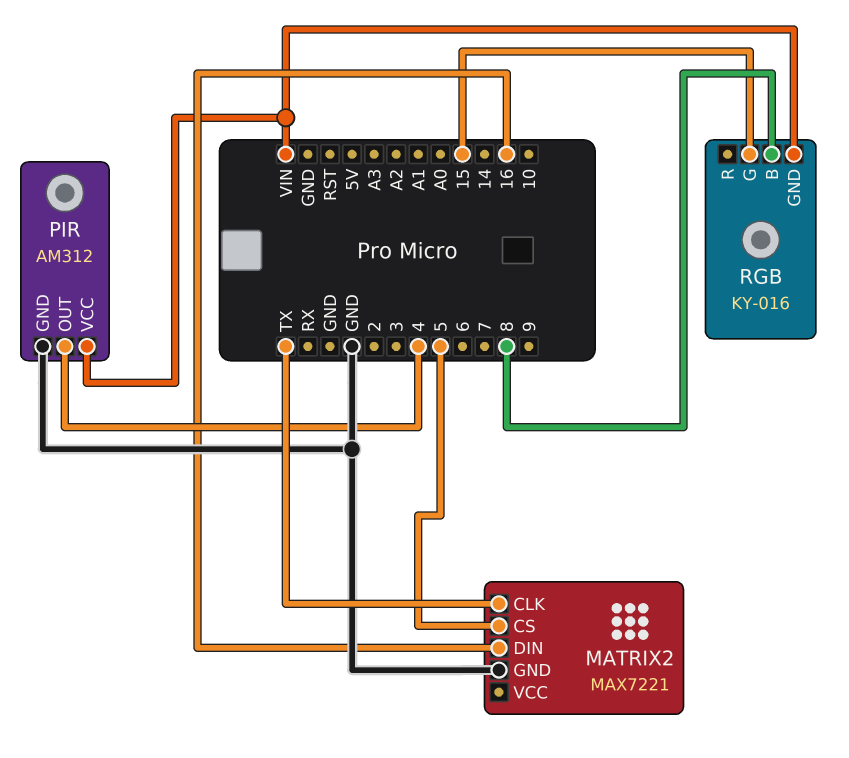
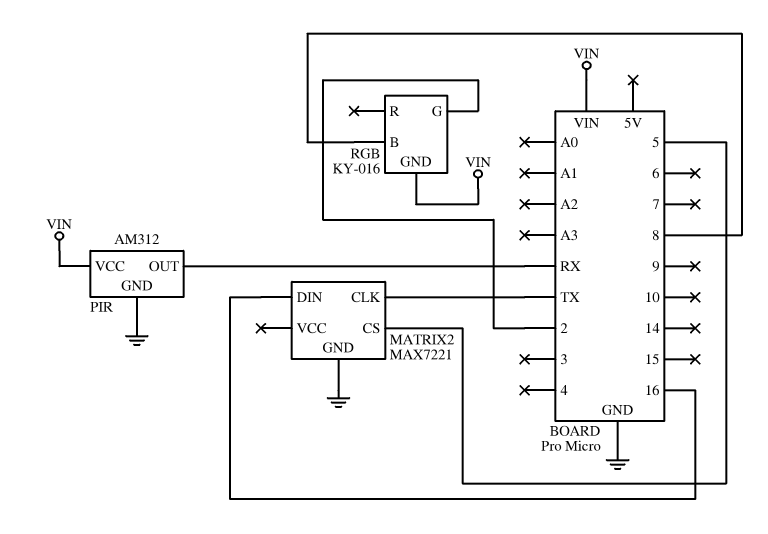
PIR pin OUT: 4 -> RX
RGB pin G: 15 -> 2

